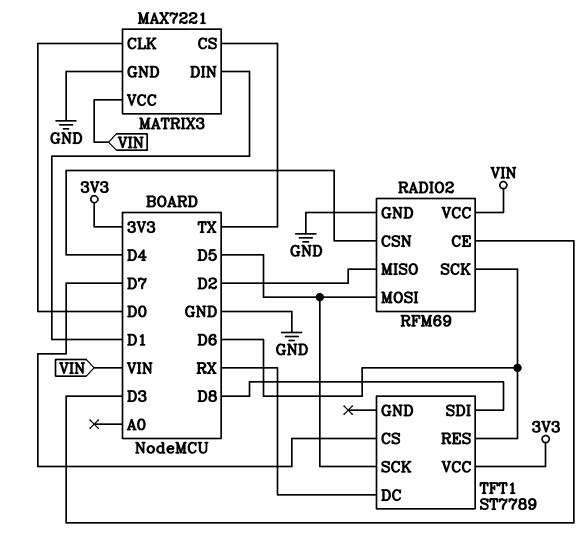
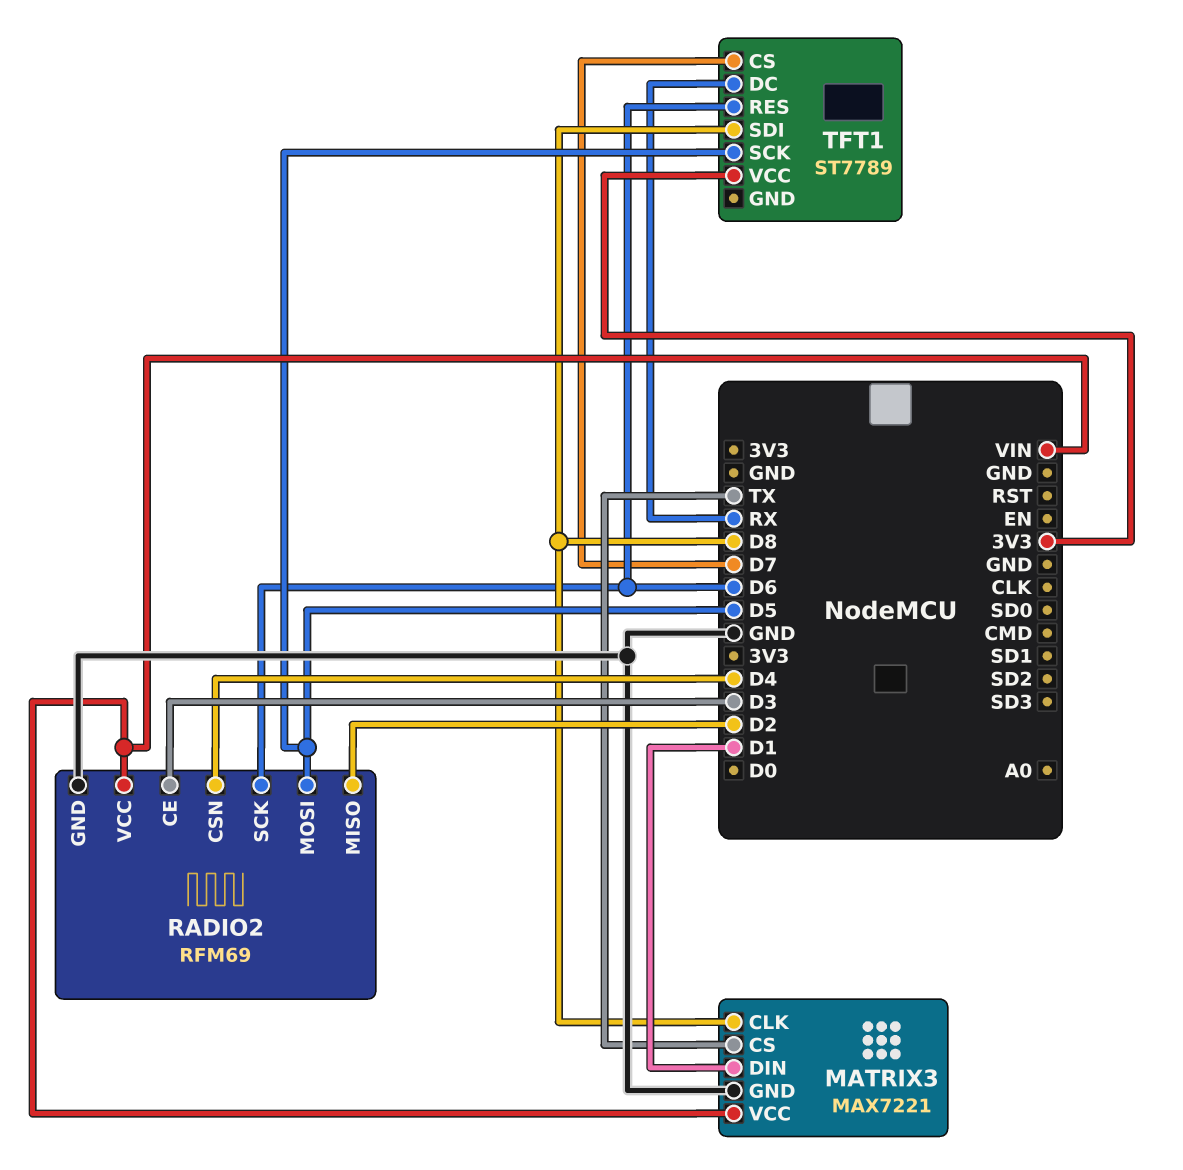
MATRIX3 pin CLK: D0 -> D8

